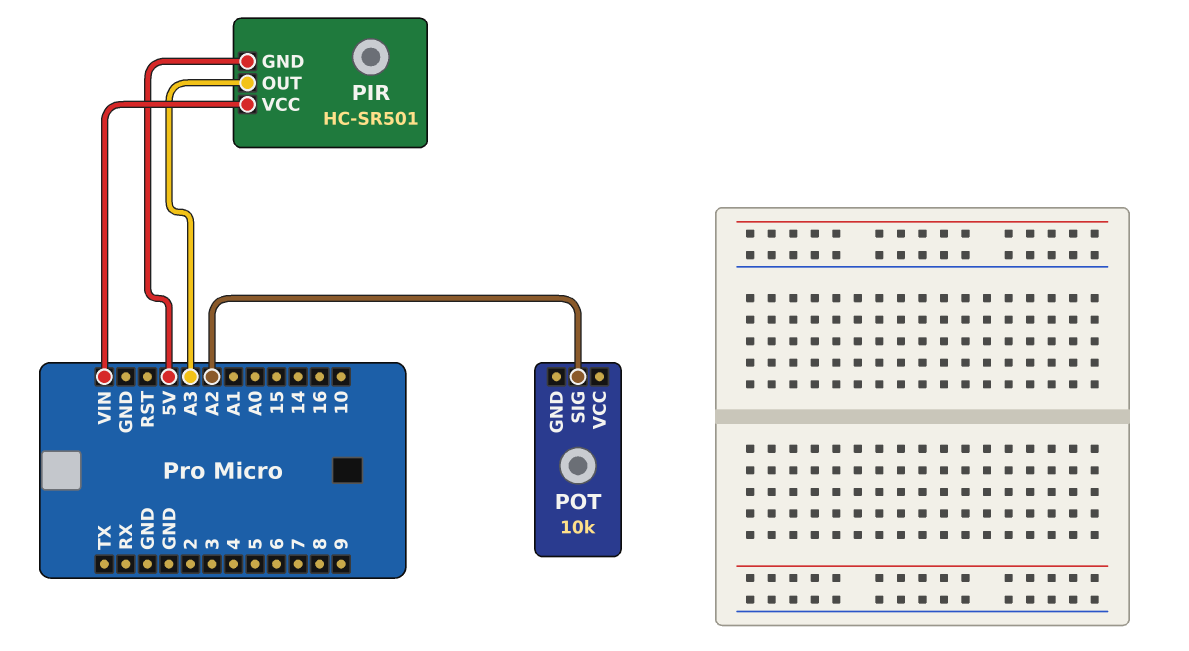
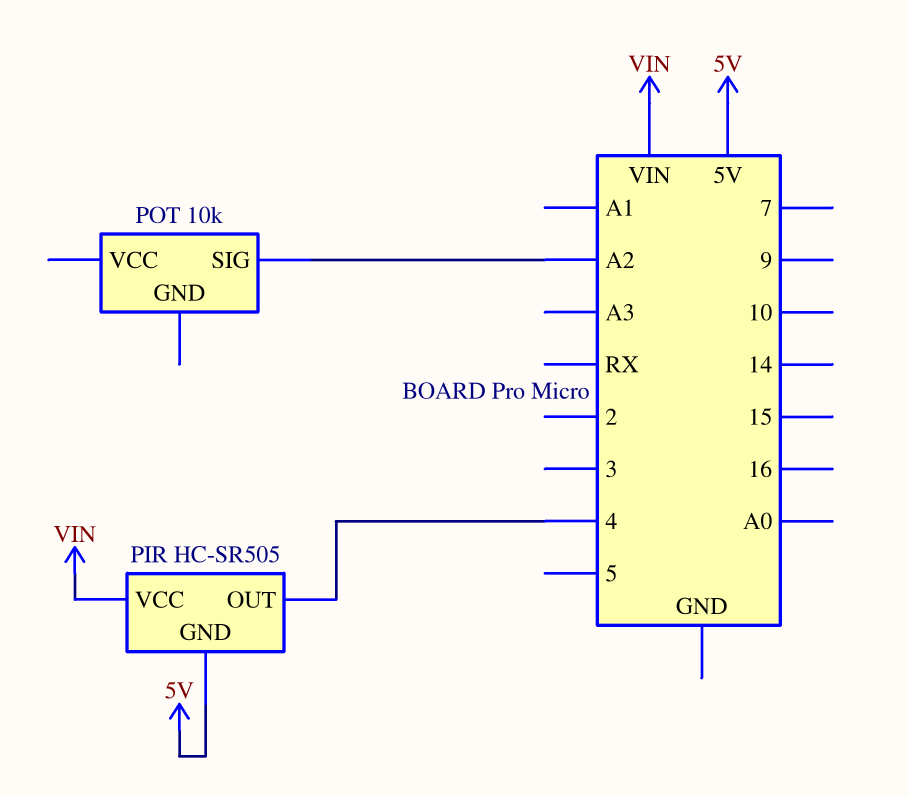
PIR: HC-SR501 -> HC-SR505
PIR pin OUT: A3 -> 4

